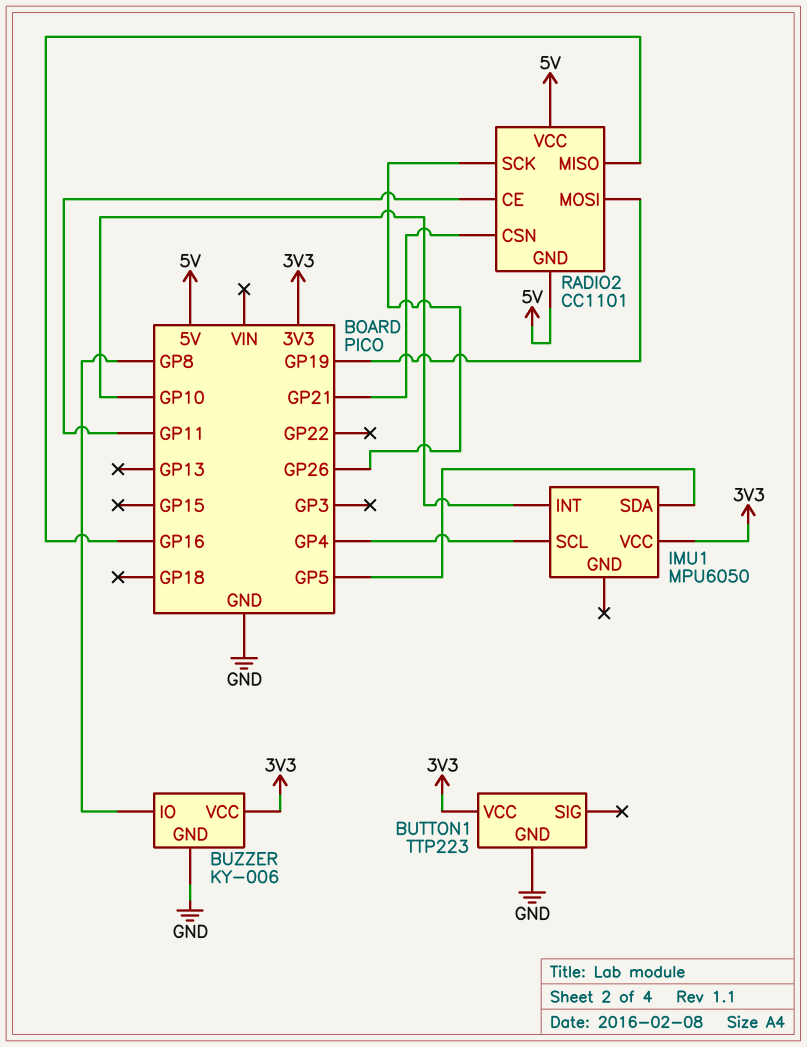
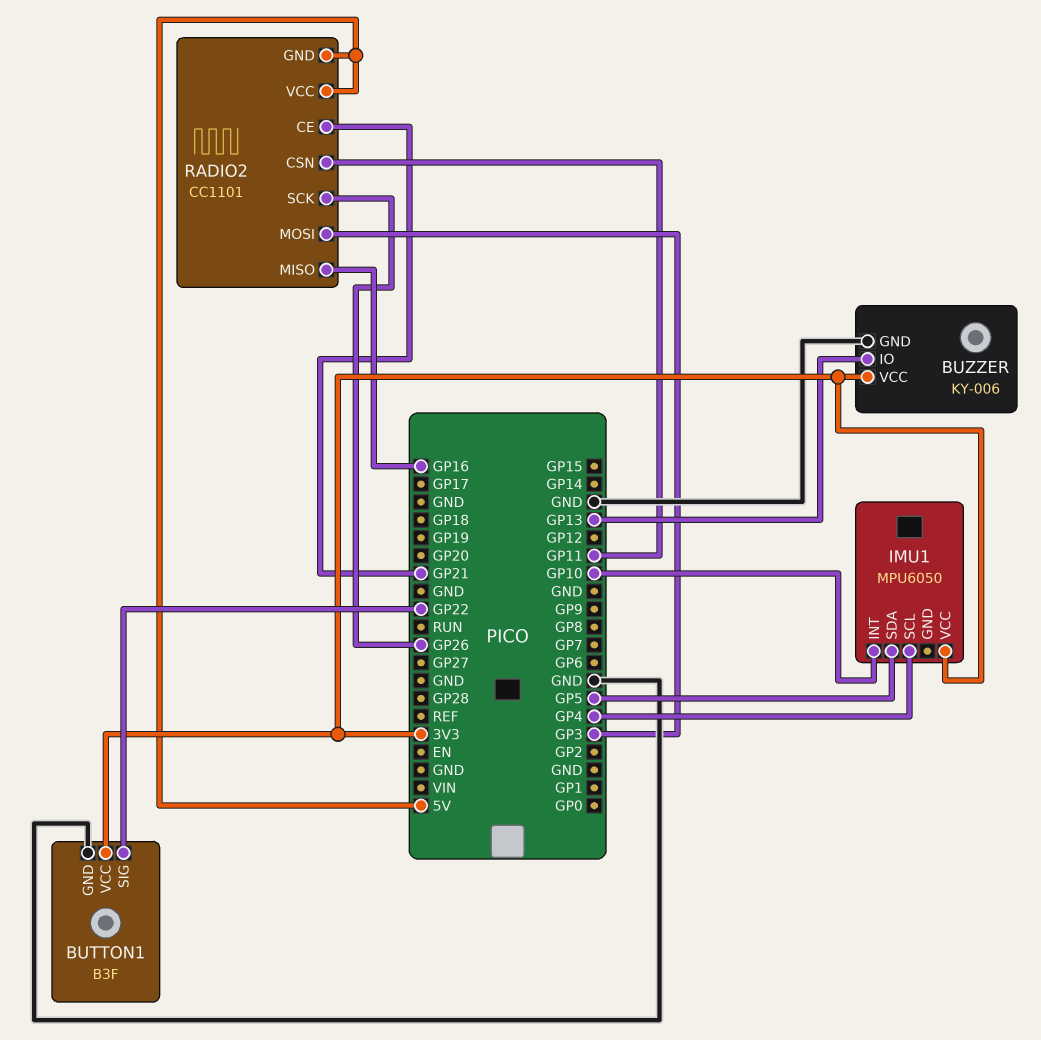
BUTTON1: TTP223 -> B3F
BUTTON1 pin SIG: none -> GP22
BUZZER pin IO: GP8 -> GP13
RADIO2 pin CE: GP11 -> GP21
RADIO2 pin CSN: GP21 -> GP11
RADIO2 pin MOSI: GP19 -> GP3

